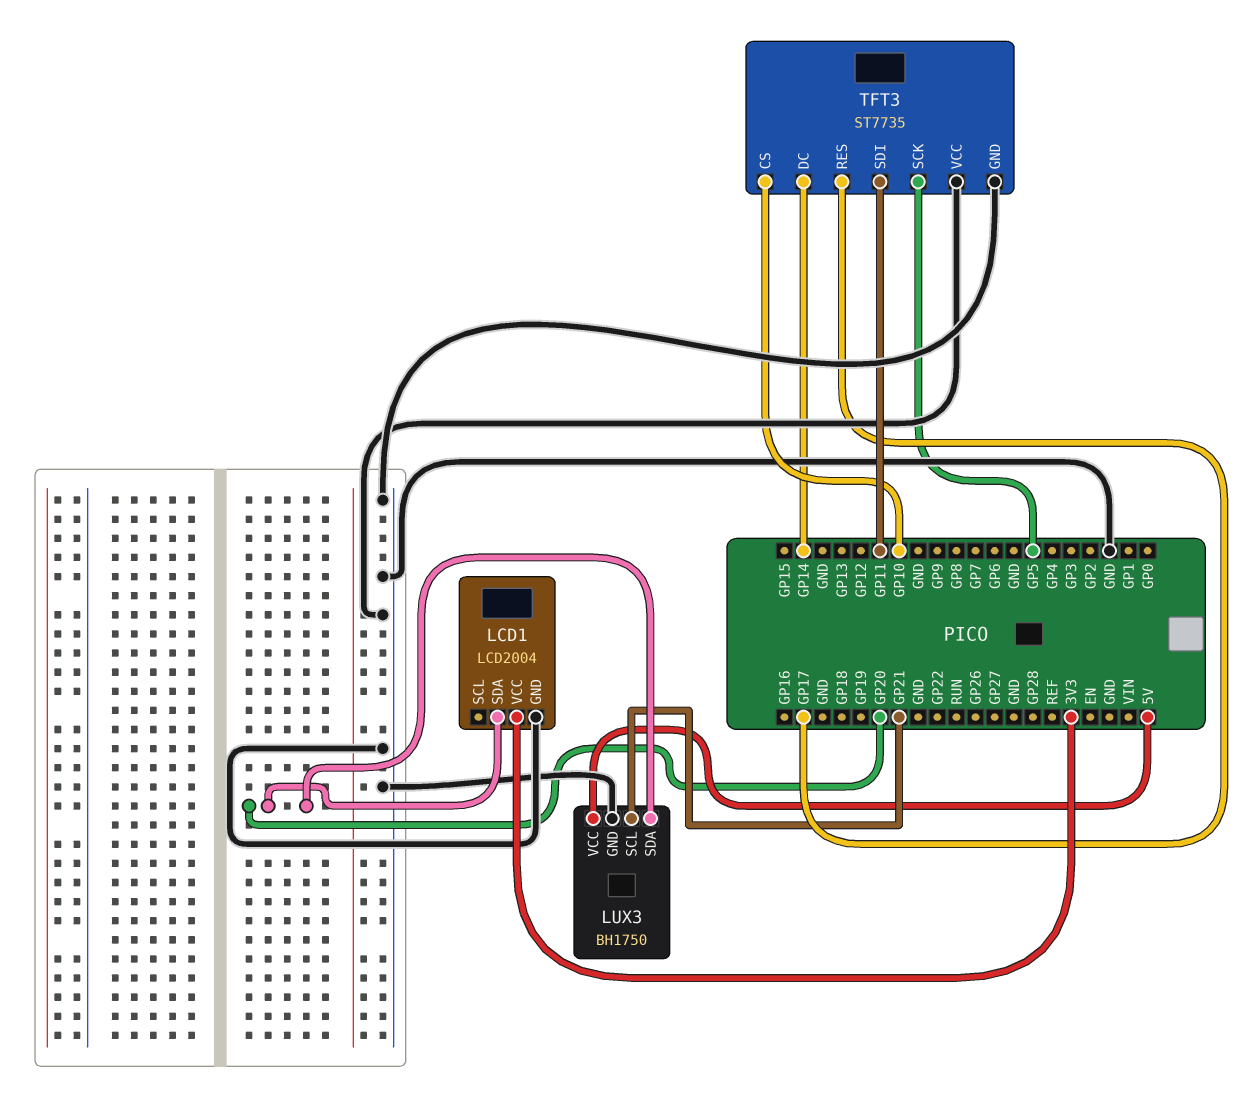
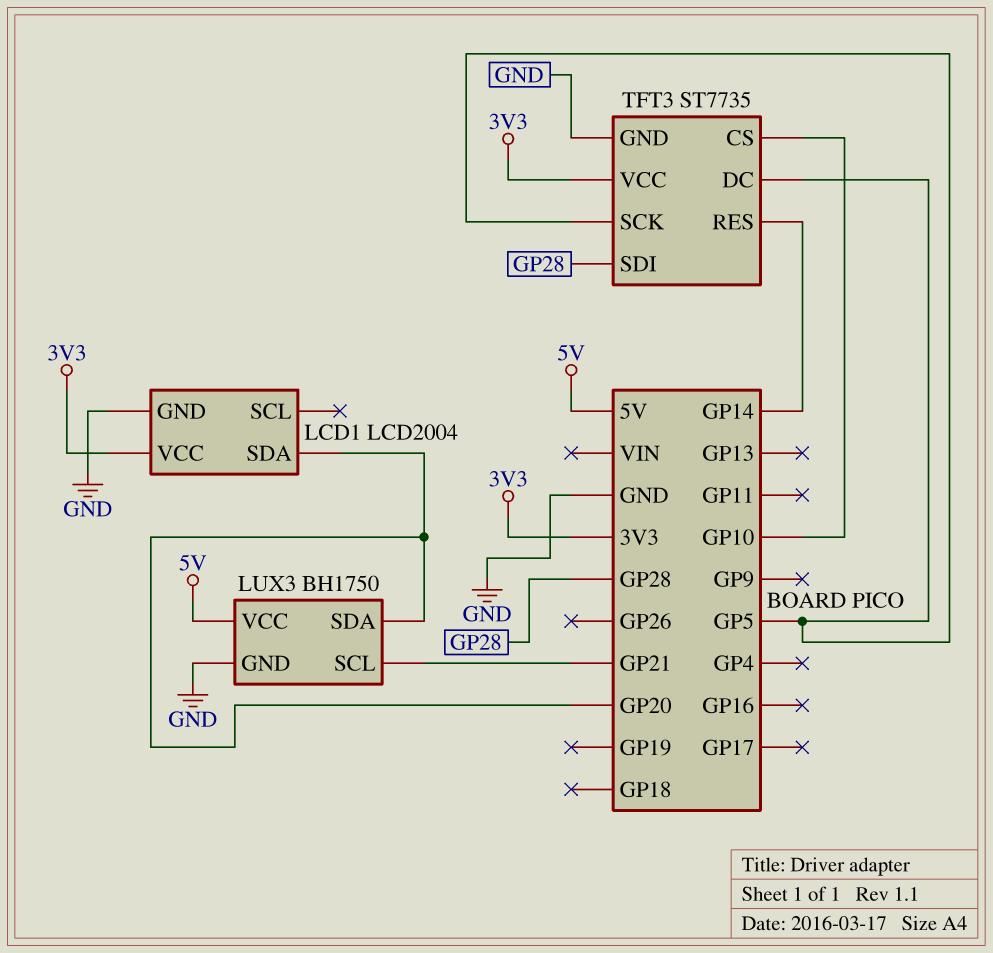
TFT3 pin DC: GP14 -> GP5
TFT3 pin RES: GP17 -> GP14
TFT3 pin SDI: GP11 -> GP28
TFT3 pin VCC: GND -> 3V3

